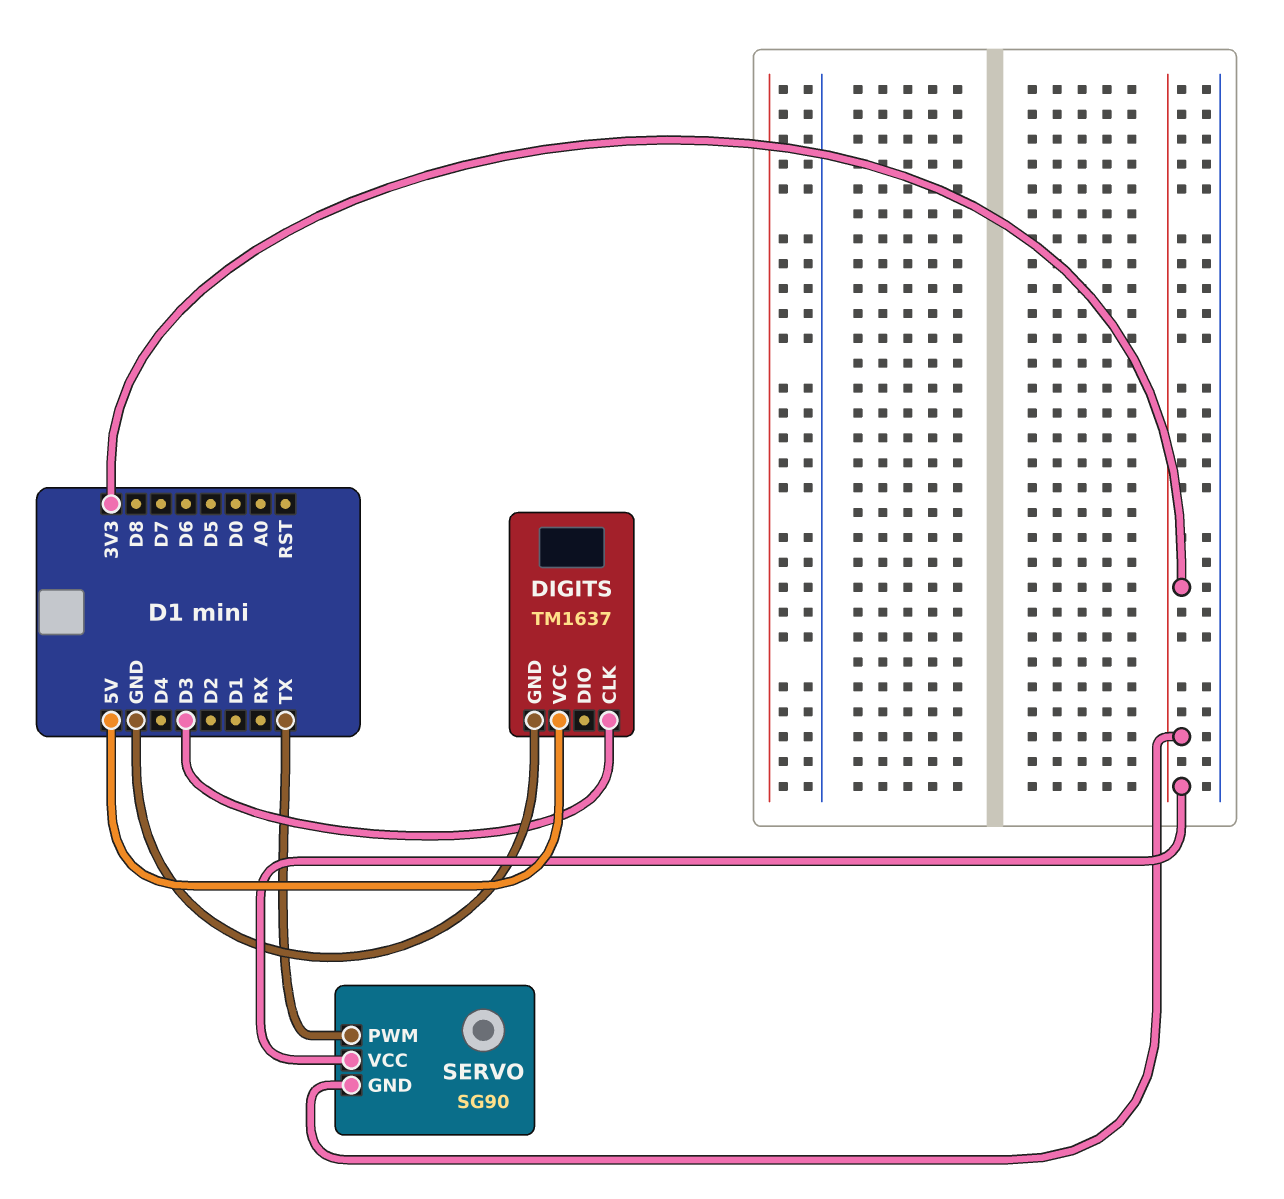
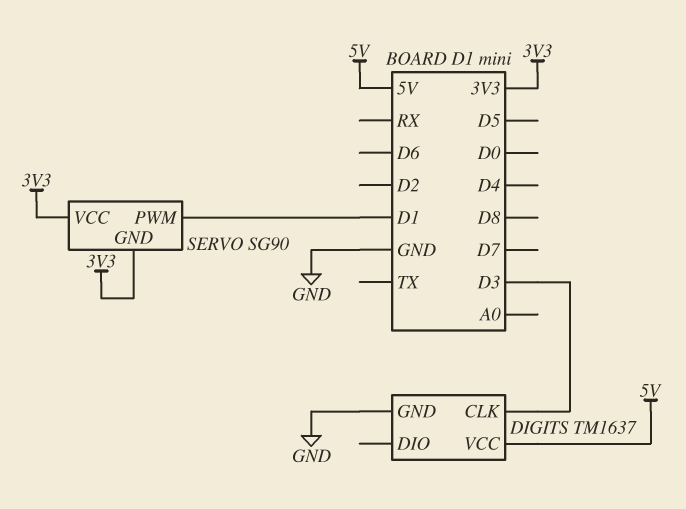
SERVO pin PWM: TX -> D1

